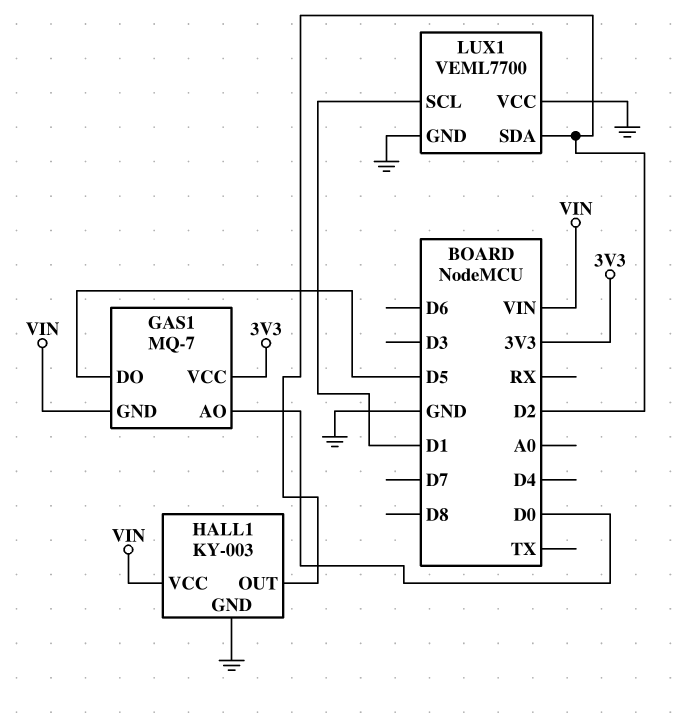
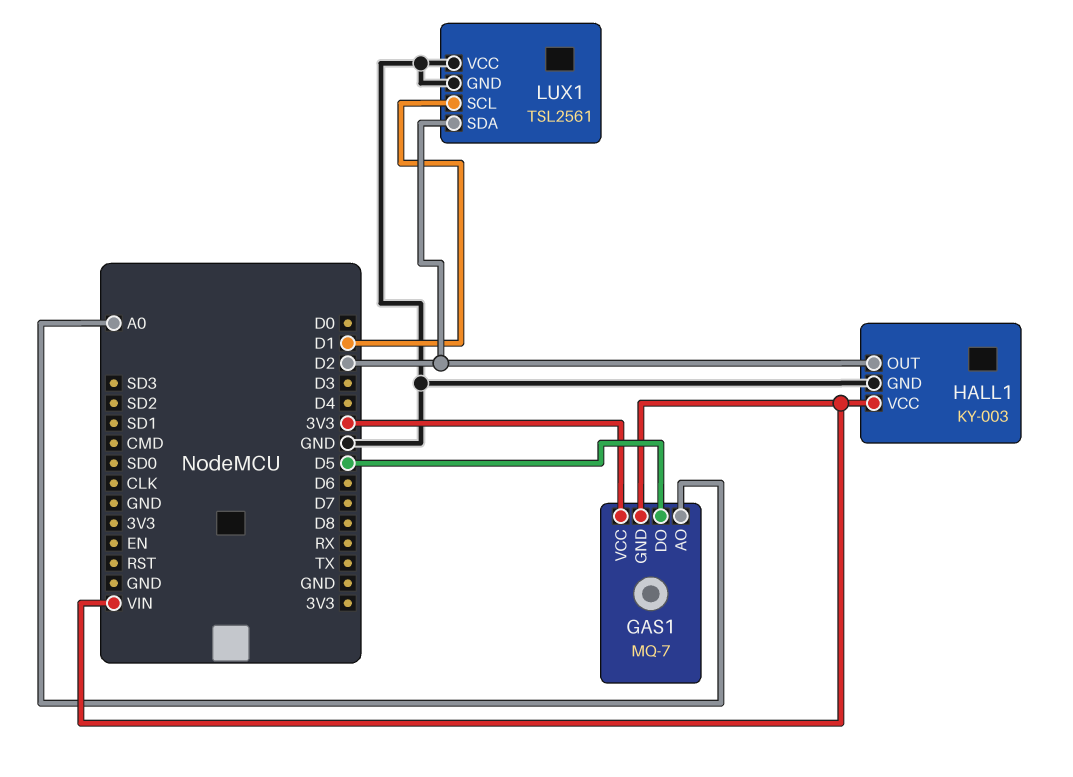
GAS1 pin AO: D0 -> A0
LUX1: VEML7700 -> TSL2561

